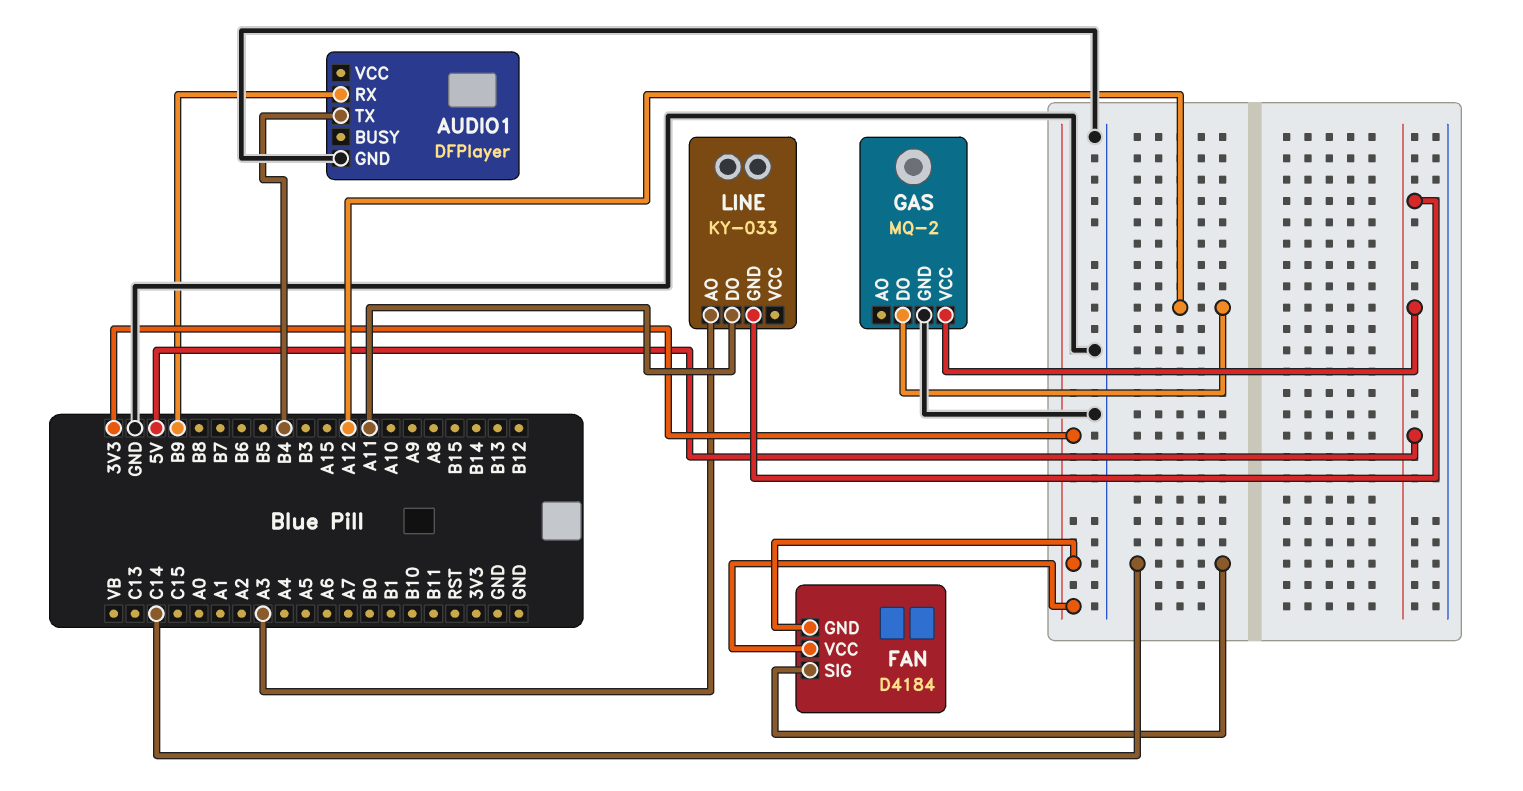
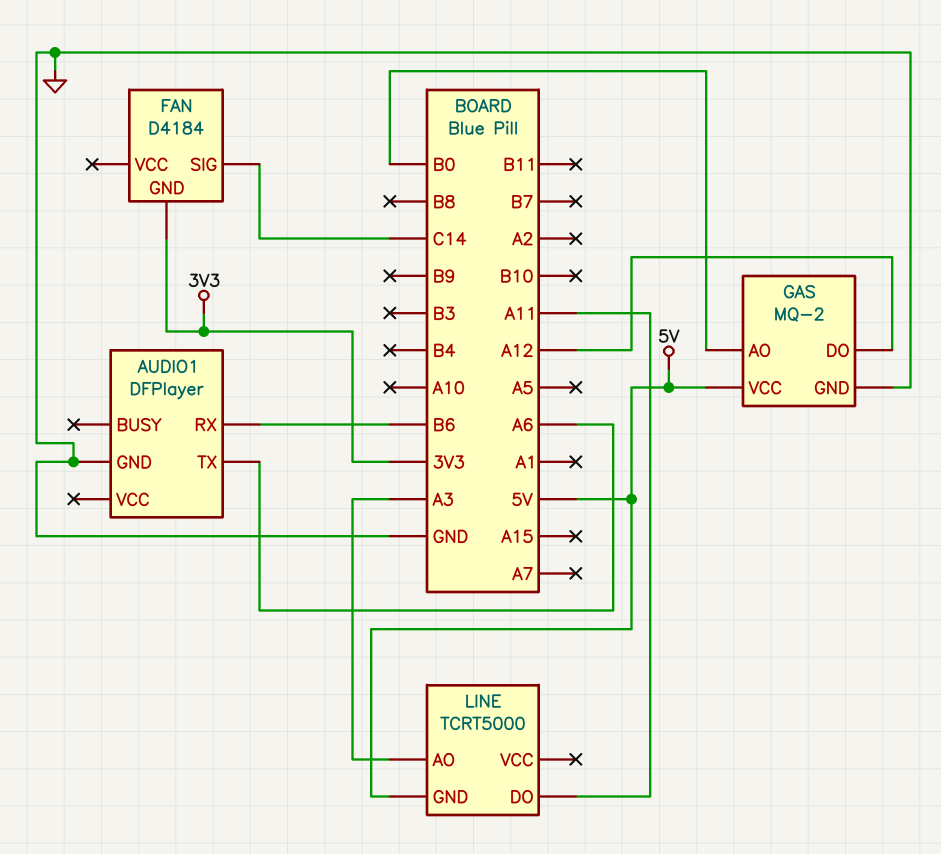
AUDIO1 pin RX: B9 -> B6
AUDIO1 pin TX: B4 -> A6
FAN pin VCC: 3V3 -> none
GAS pin AO: none -> B0
LINE: KY-033 -> TCRT5000

